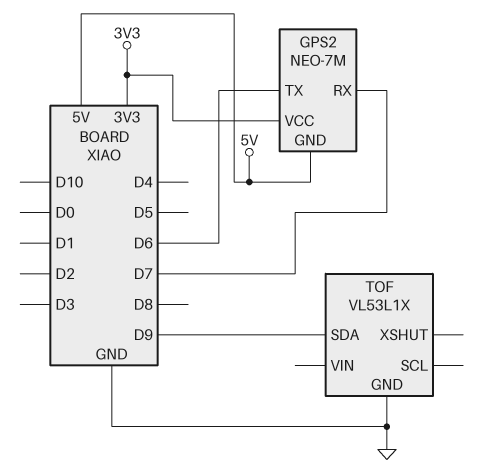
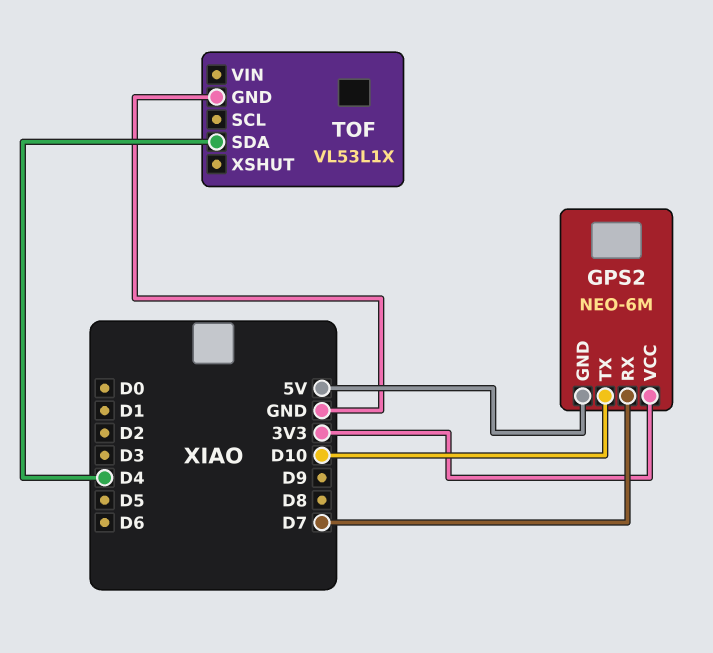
GPS2: NEO-7M -> NEO-6M
GPS2 pin TX: D6 -> D10
TOF pin SDA: D9 -> D4

